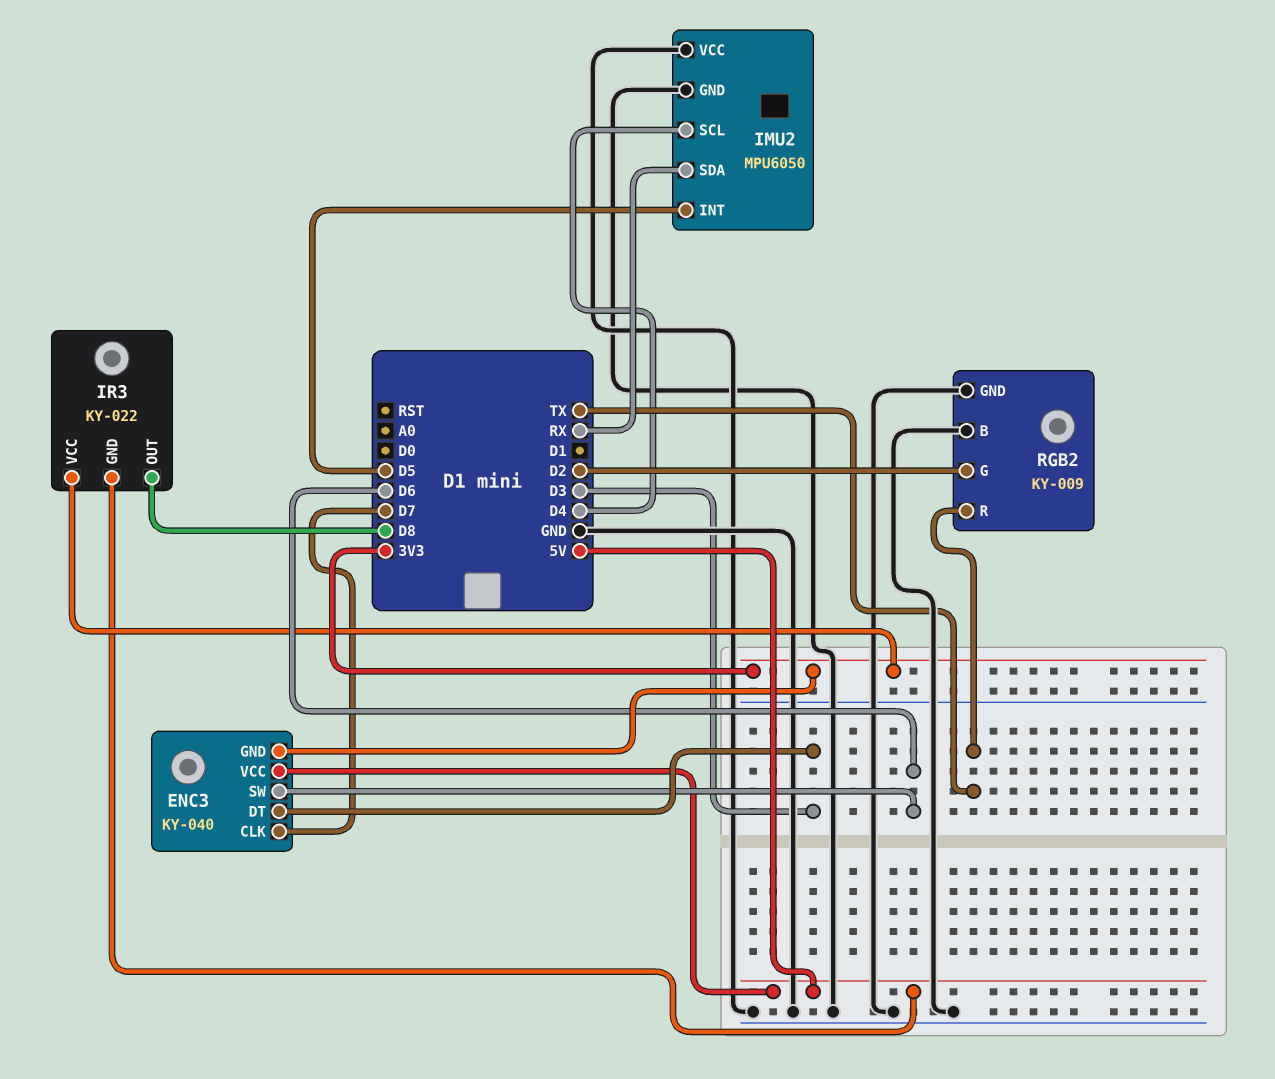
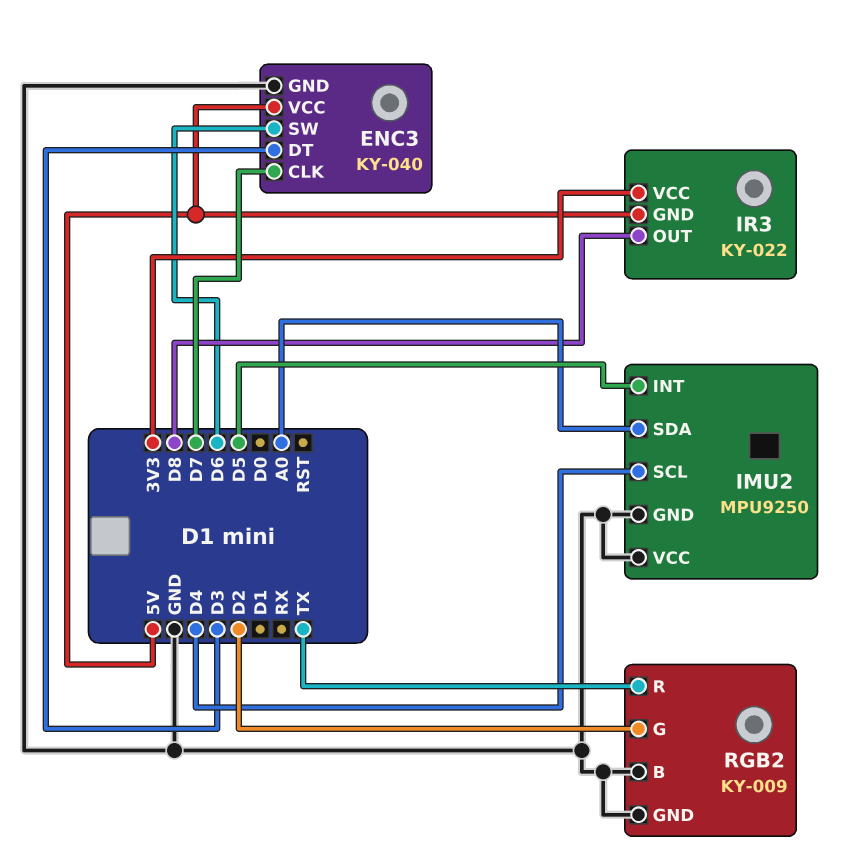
ENC3 pin GND: 3V3 -> GND
IMU2: MPU6050 -> MPU9250
IMU2 pin SDA: RX -> A0

